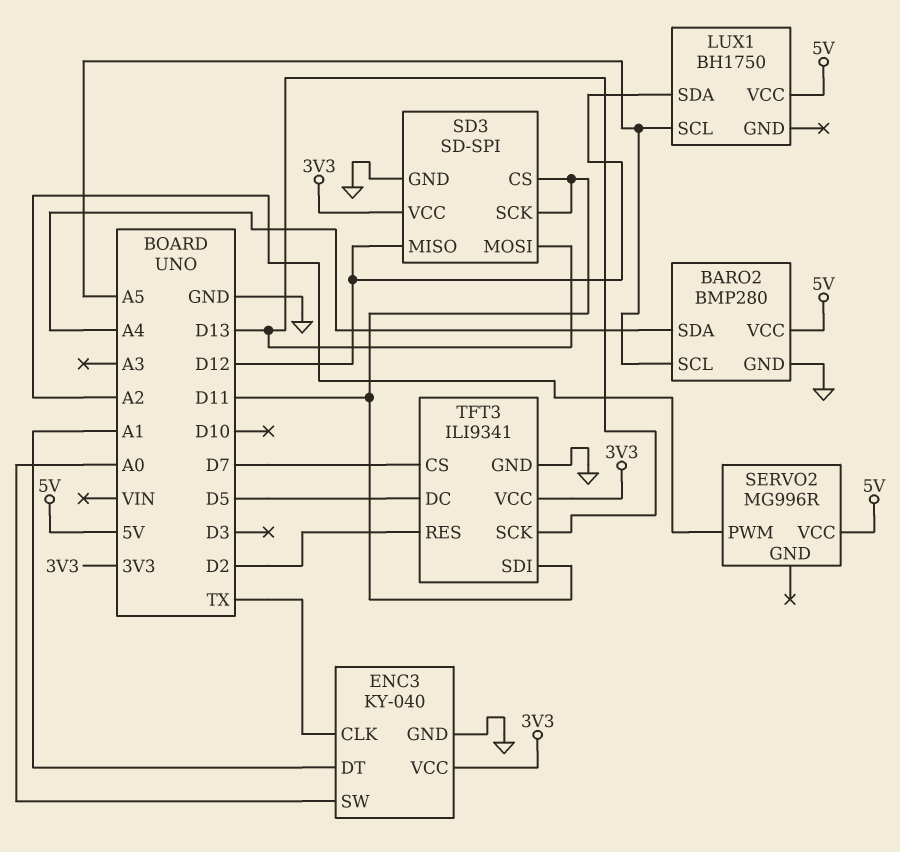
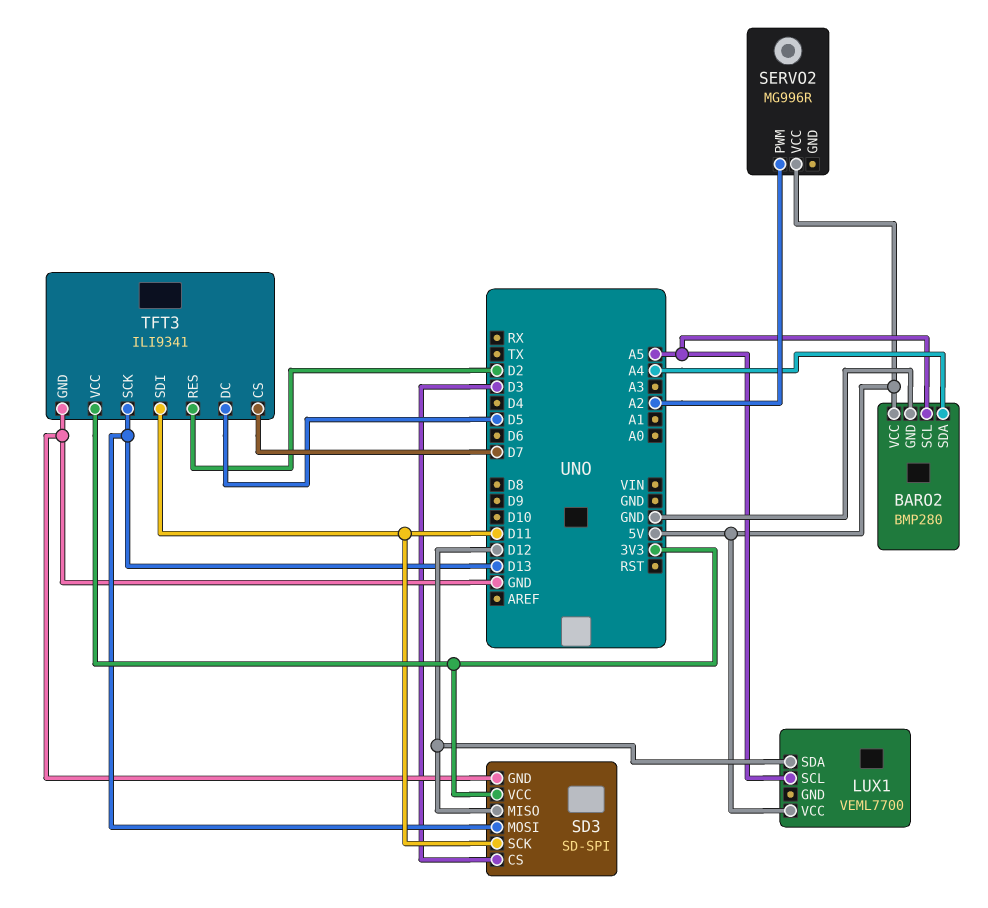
ENC3: KY-040 -> none
ENC3 pin CLK: TX -> none
ENC3 pin DT: A1 -> none
ENC3 pin GND: GND -> none
ENC3 pin SW: A0 -> none
ENC3 pin VCC: 3V3 -> none
LUX1: BH1750 -> VEML7700
SD3 pin CS: D11 -> D3

